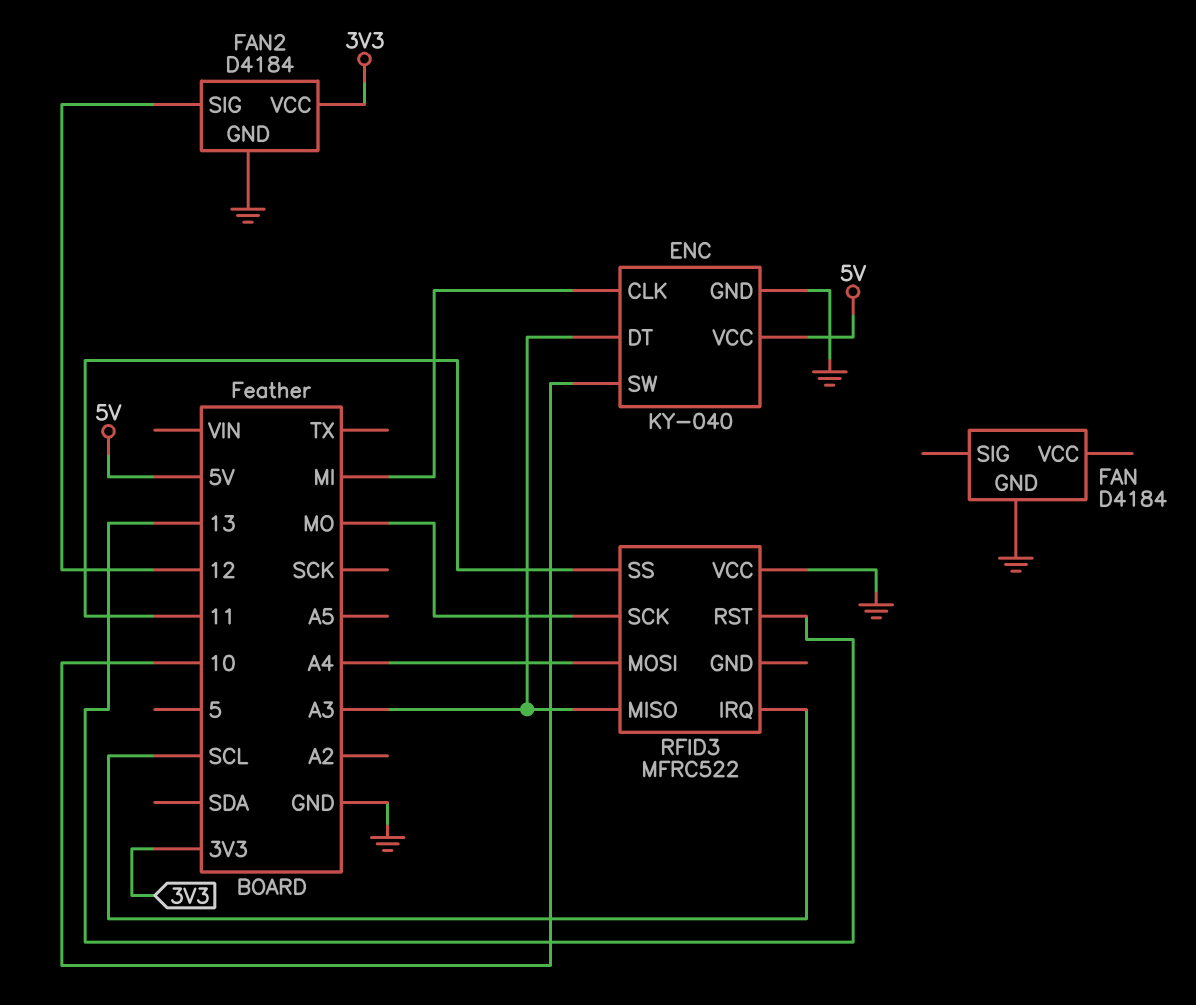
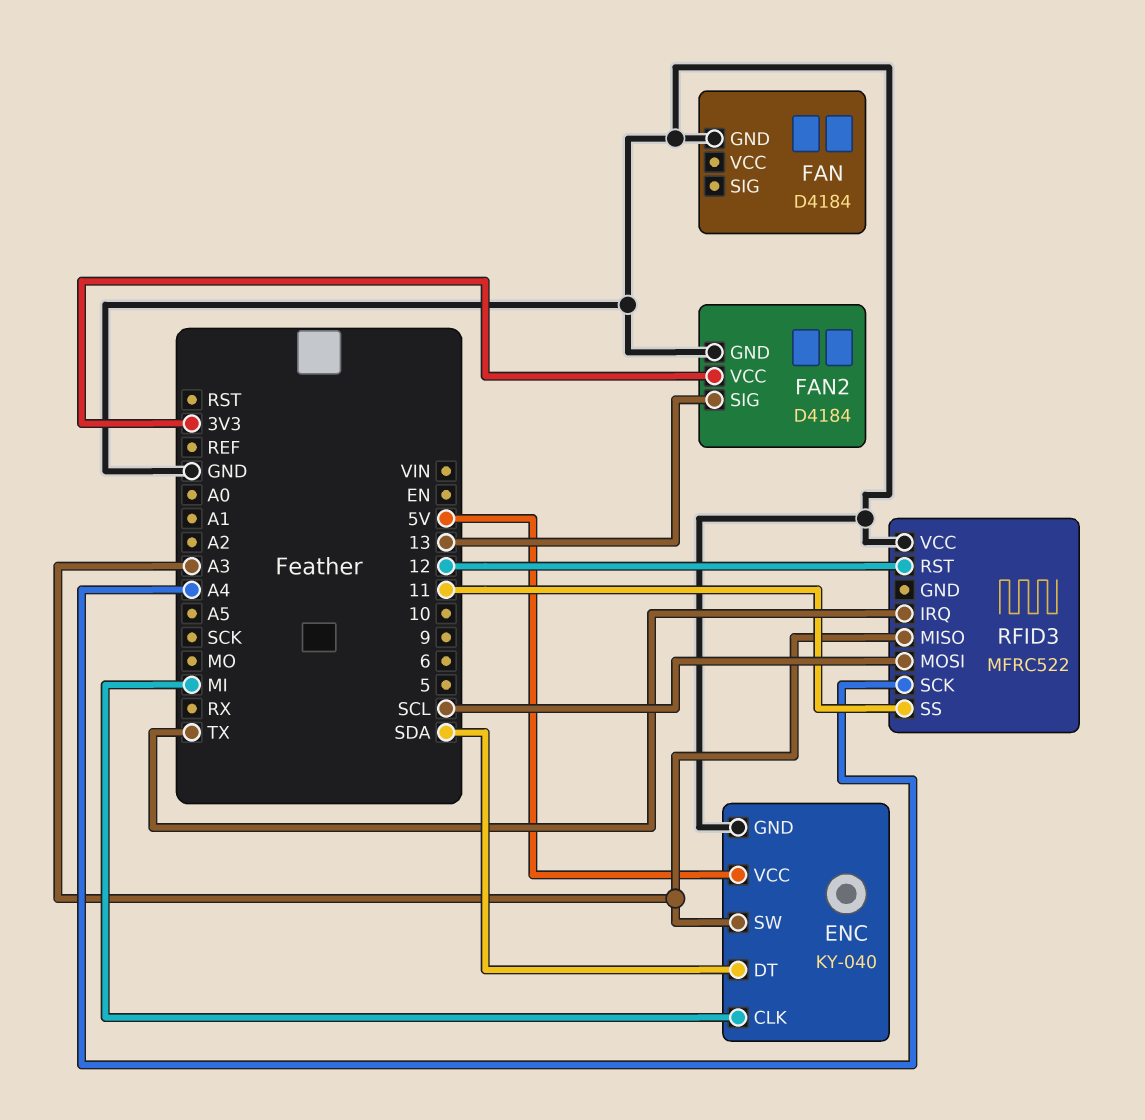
ENC pin DT: A3 -> SDA
ENC pin SW: 10 -> A3
FAN2 pin SIG: 12 -> 13
RFID3 pin IRQ: SCL -> TX
RFID3 pin MOSI: A4 -> SCL
RFID3 pin RST: 13 -> 12
RFID3 pin SCK: MO -> A4

